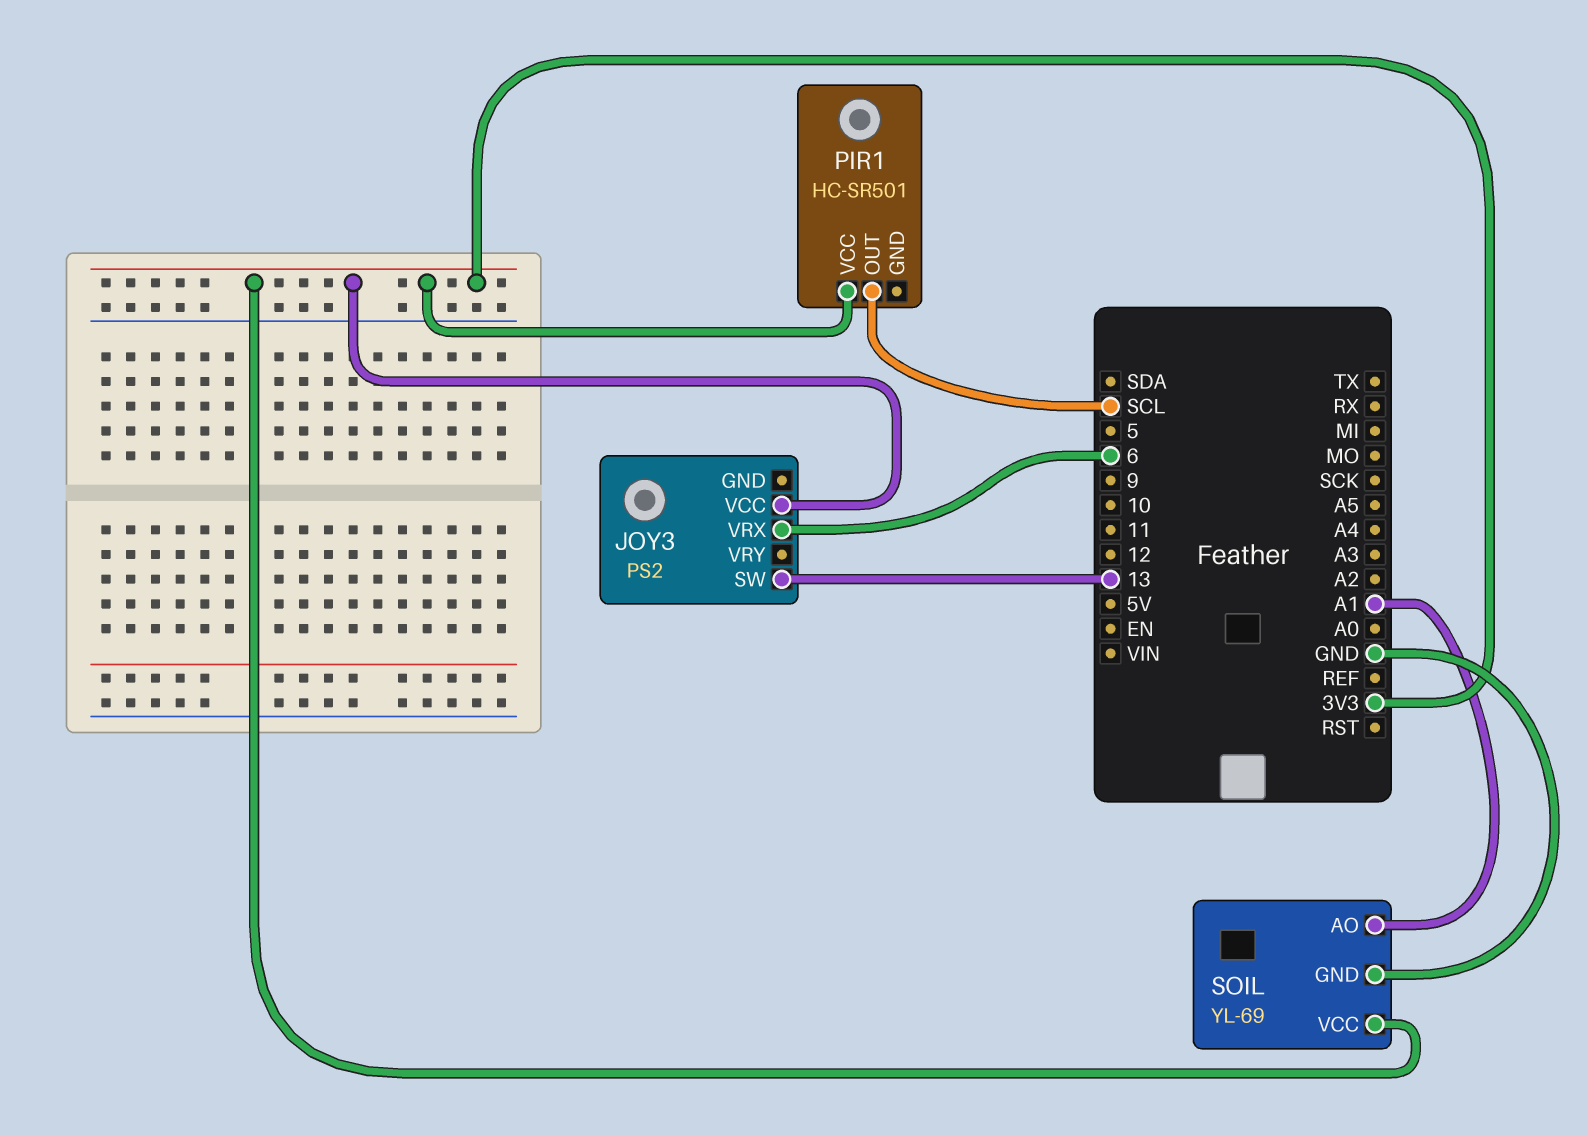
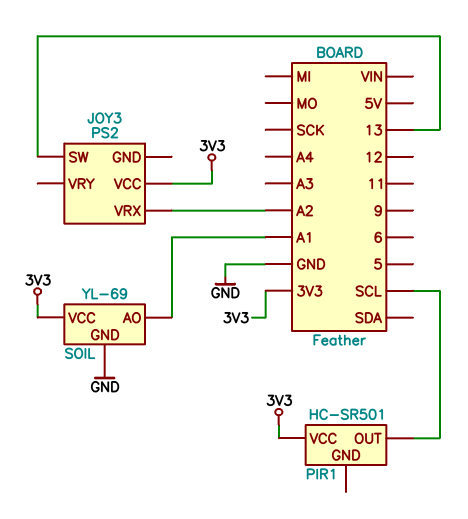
JOY3 pin VRX: 6 -> A2

